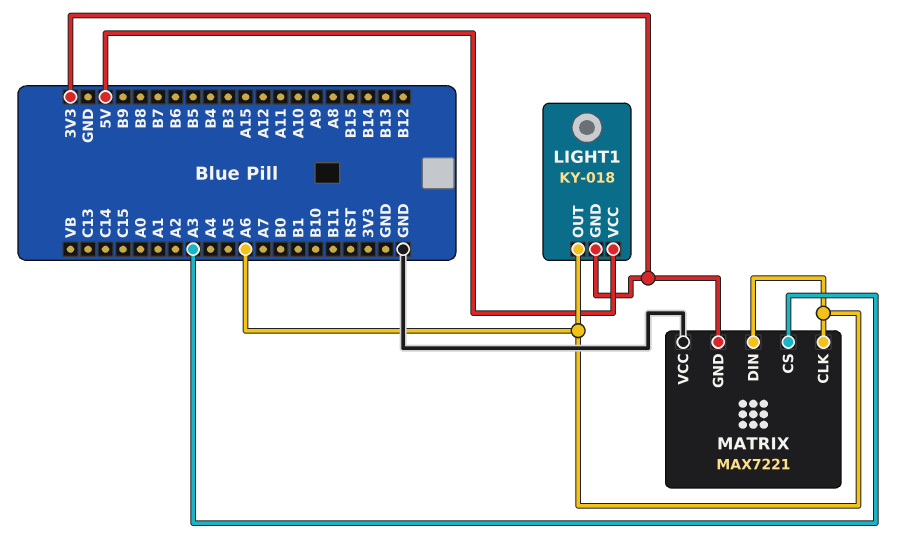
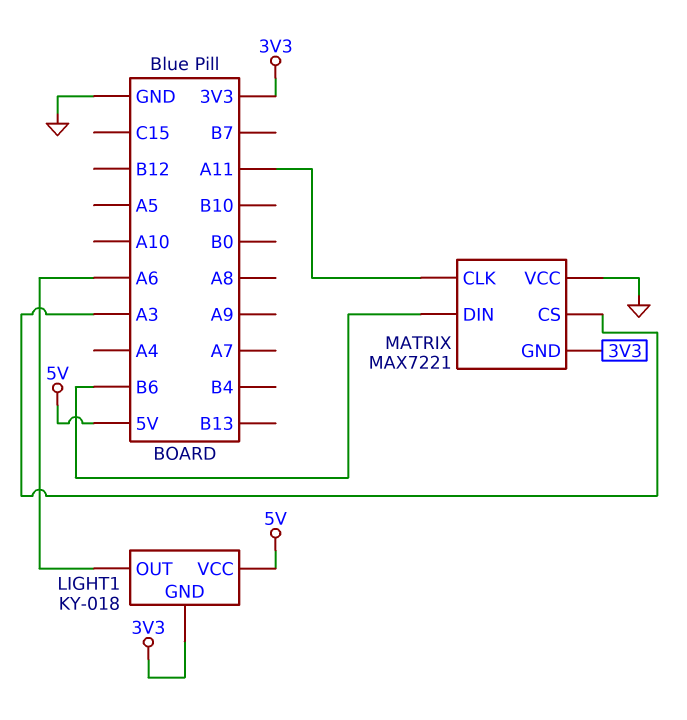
MATRIX pin CLK: A6 -> A11
MATRIX pin DIN: A6 -> B6

